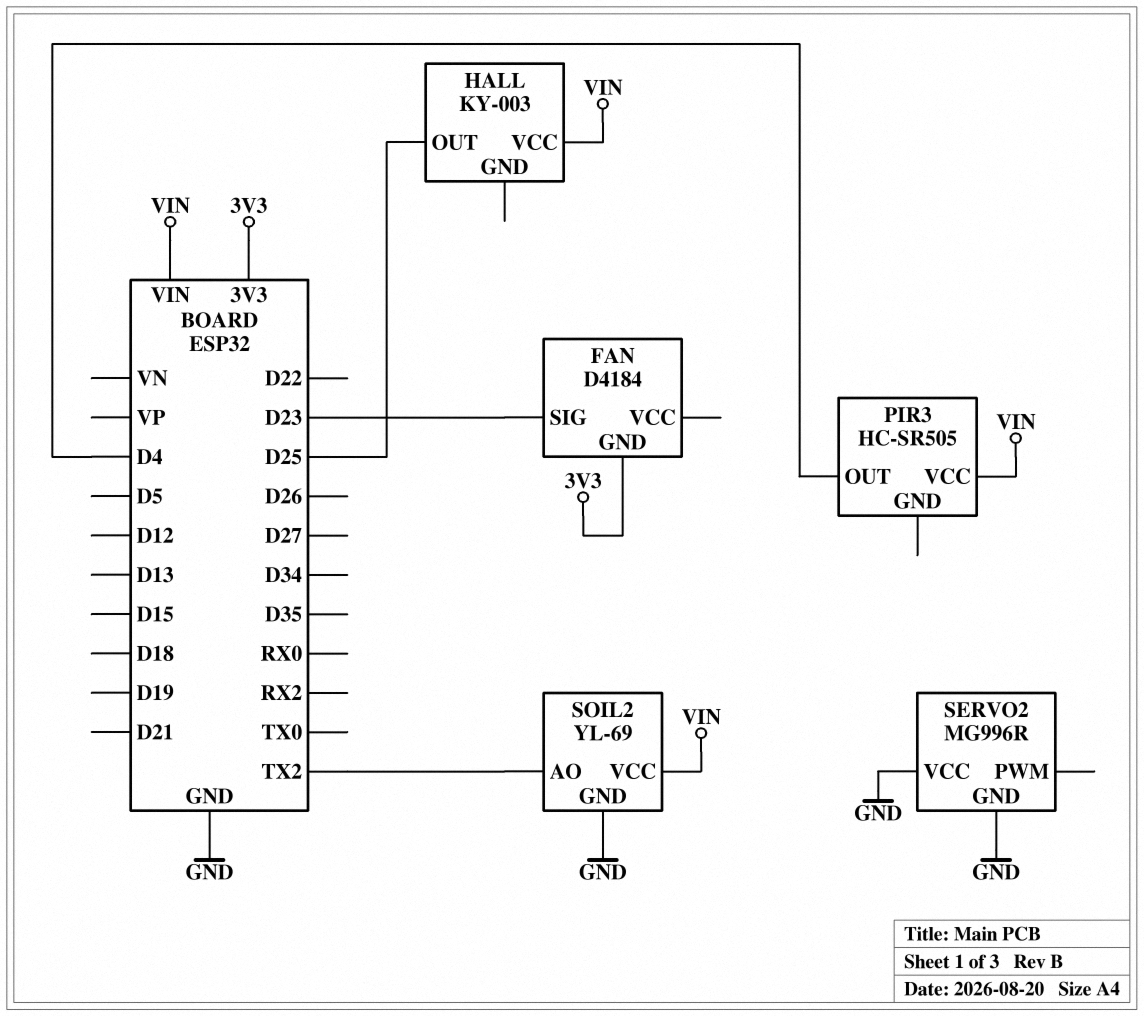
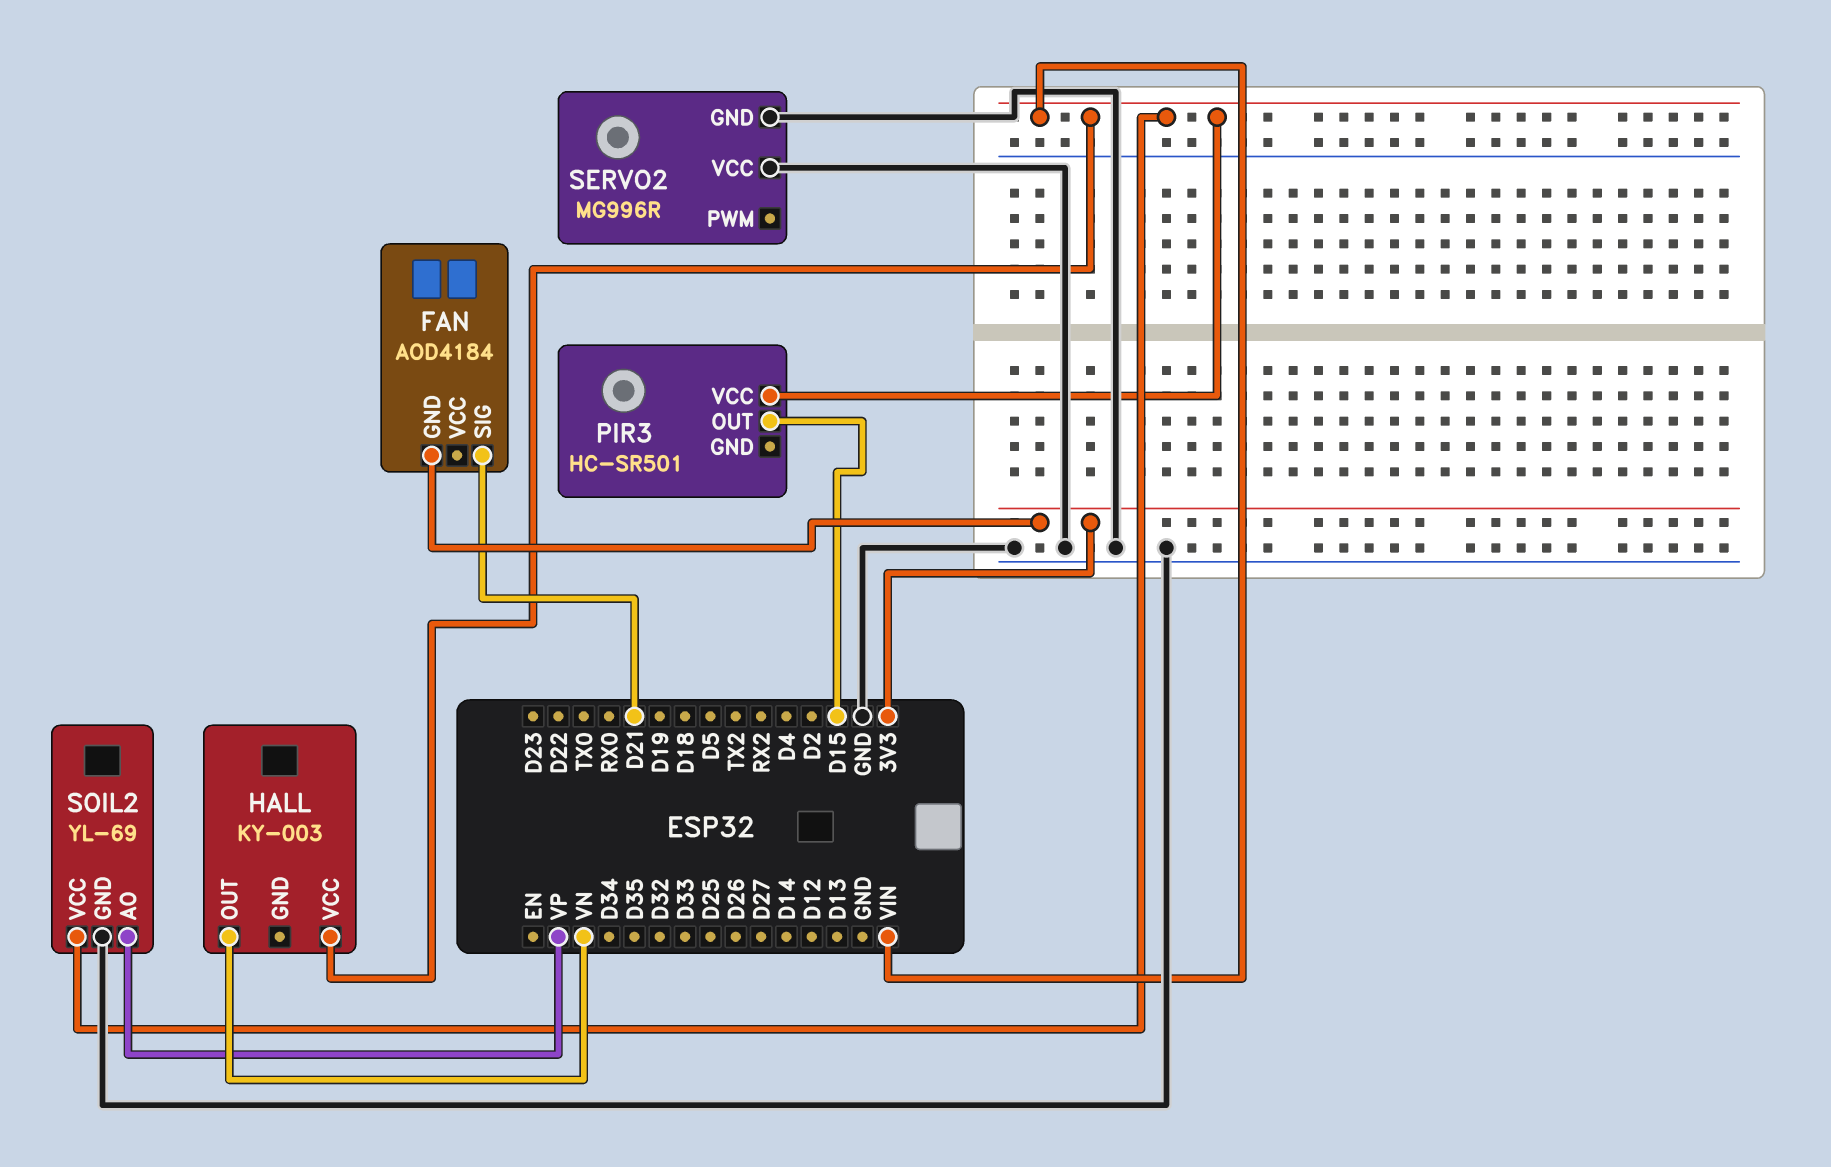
FAN: D4184 -> AOD4184
FAN pin SIG: D23 -> D21
HALL pin OUT: D25 -> VN
PIR3: HC-SR505 -> HC-SR501
PIR3 pin OUT: D4 -> D15
SOIL2 pin AO: TX2 -> VP

